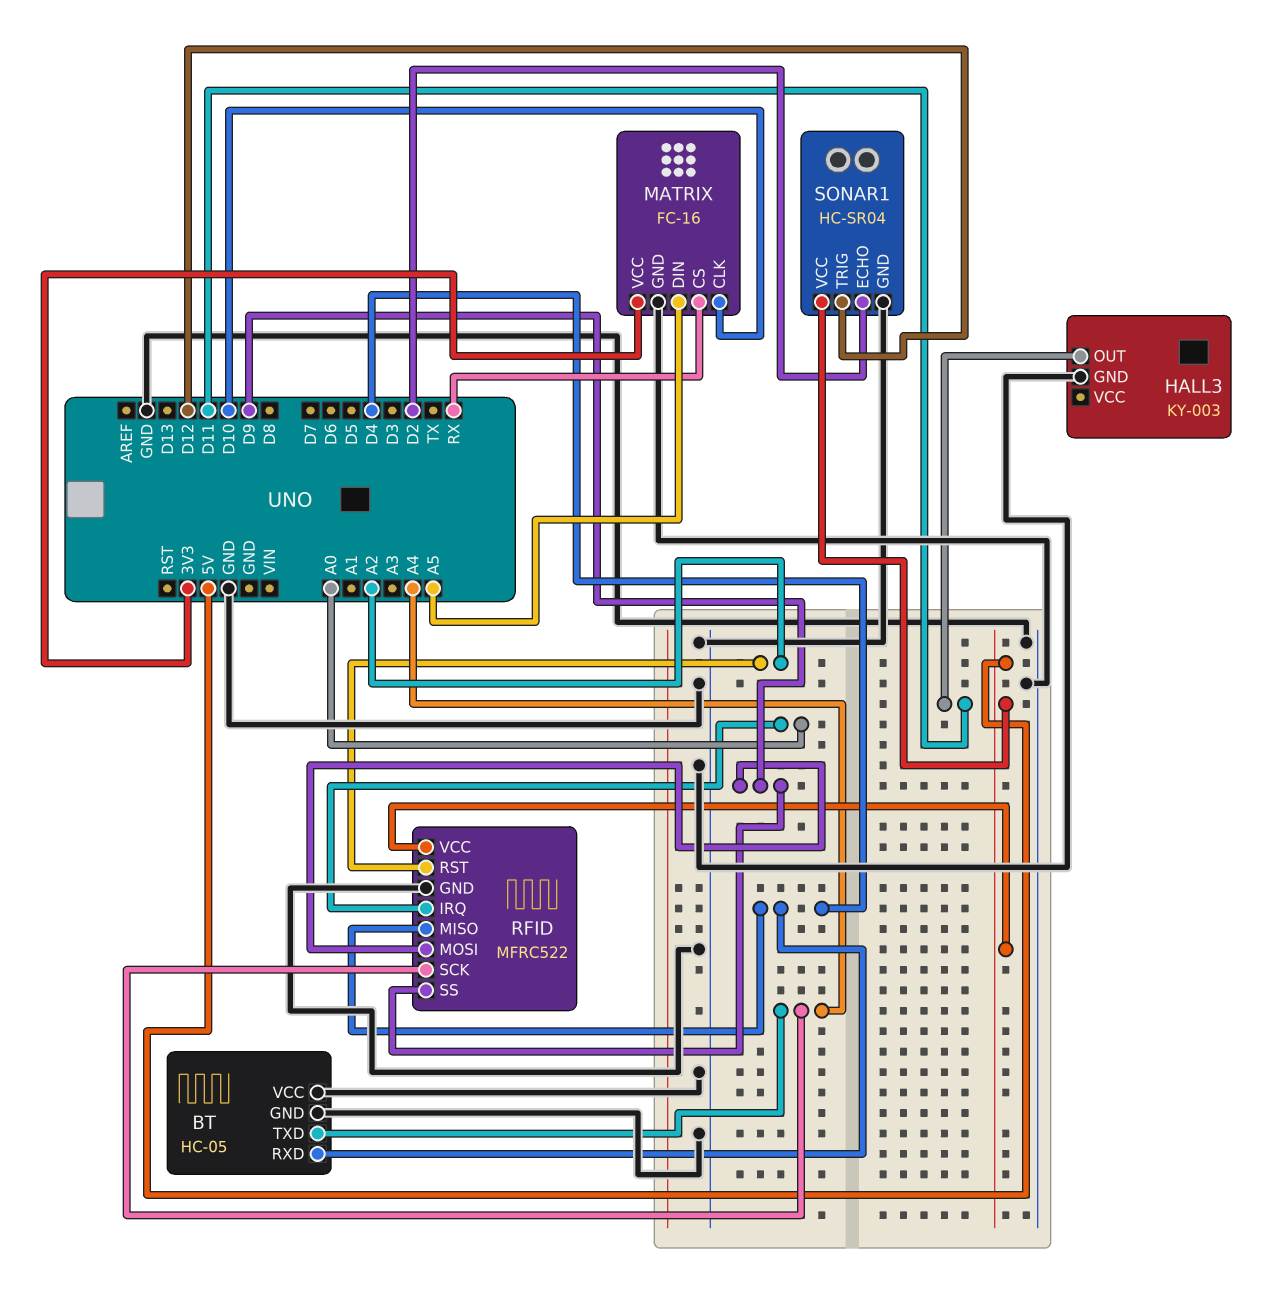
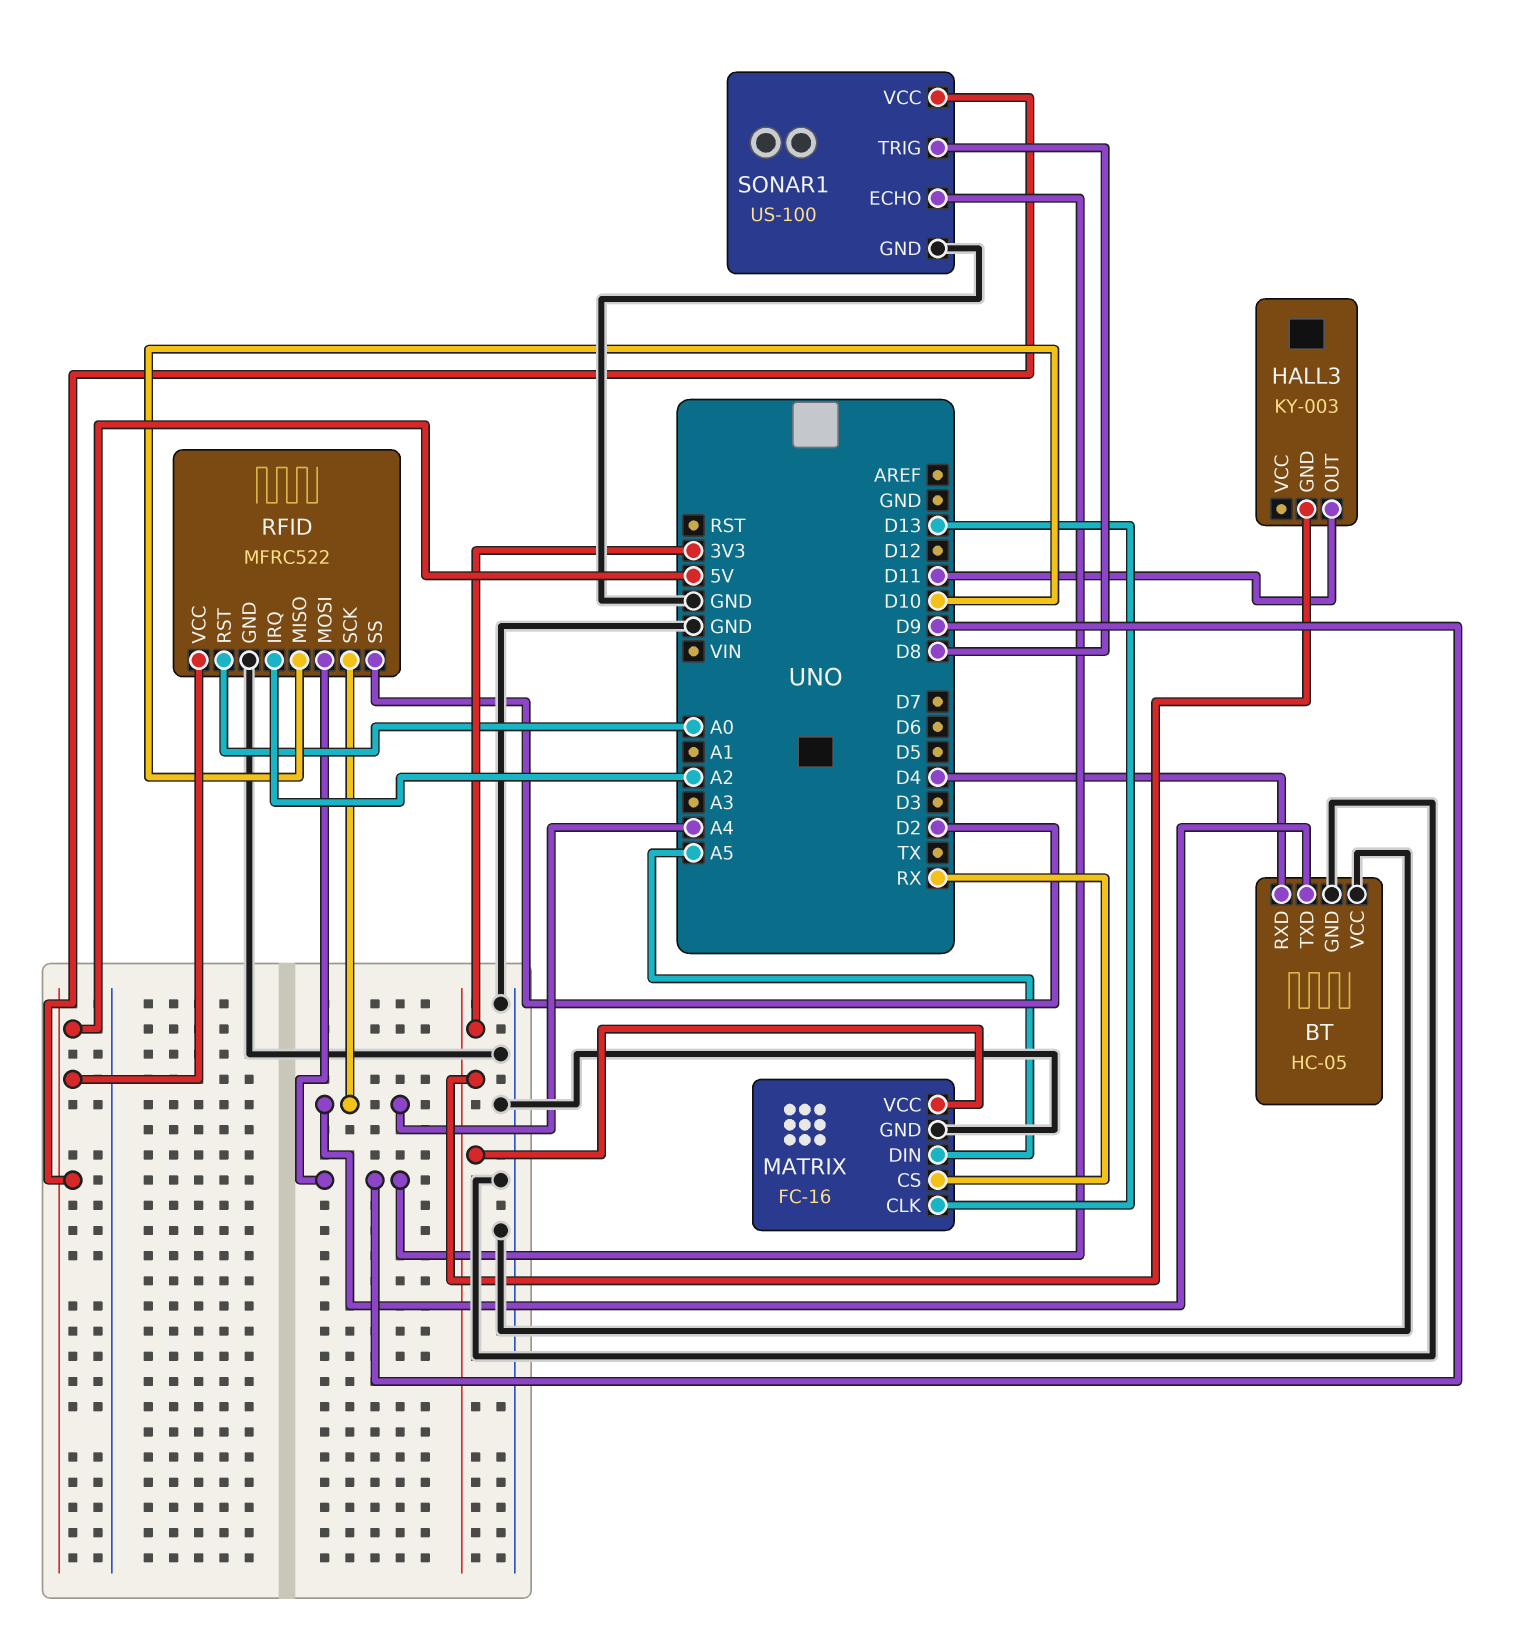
HALL3 pin GND: GND -> 3V3
MATRIX pin CLK: D10 -> D13
RFID pin IRQ: A0 -> A2
RFID pin MISO: D4 -> D10
RFID pin RST: A2 -> A0
RFID pin SS: D9 -> D2
SONAR1: HC-SR04 -> US-100
SONAR1 pin ECHO: D2 -> D9
SONAR1 pin TRIG: D12 -> D8

